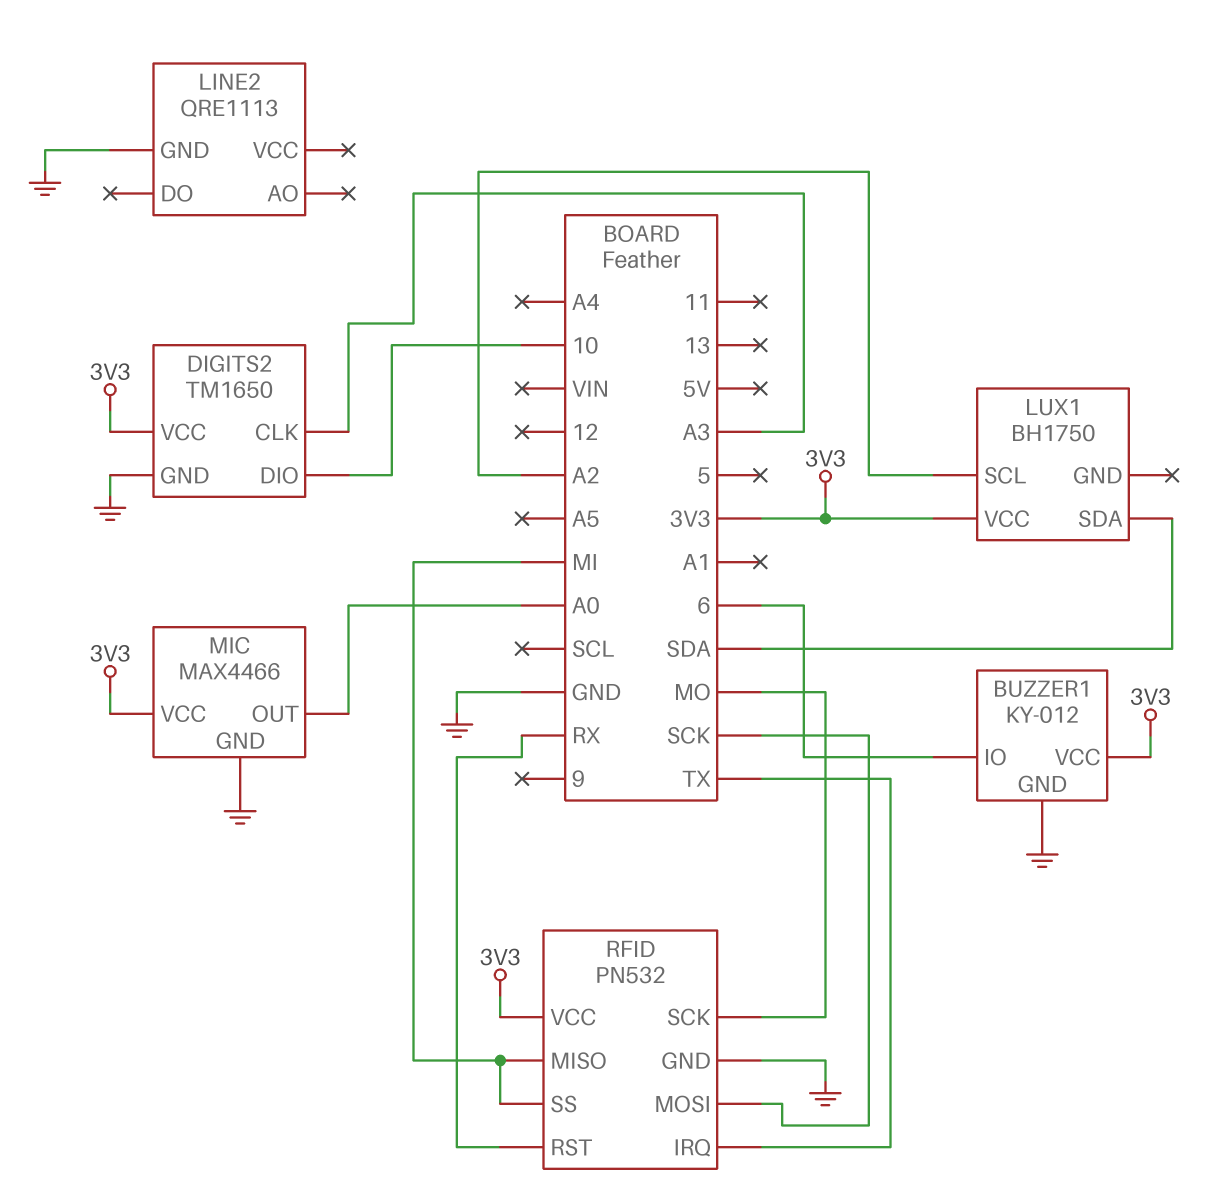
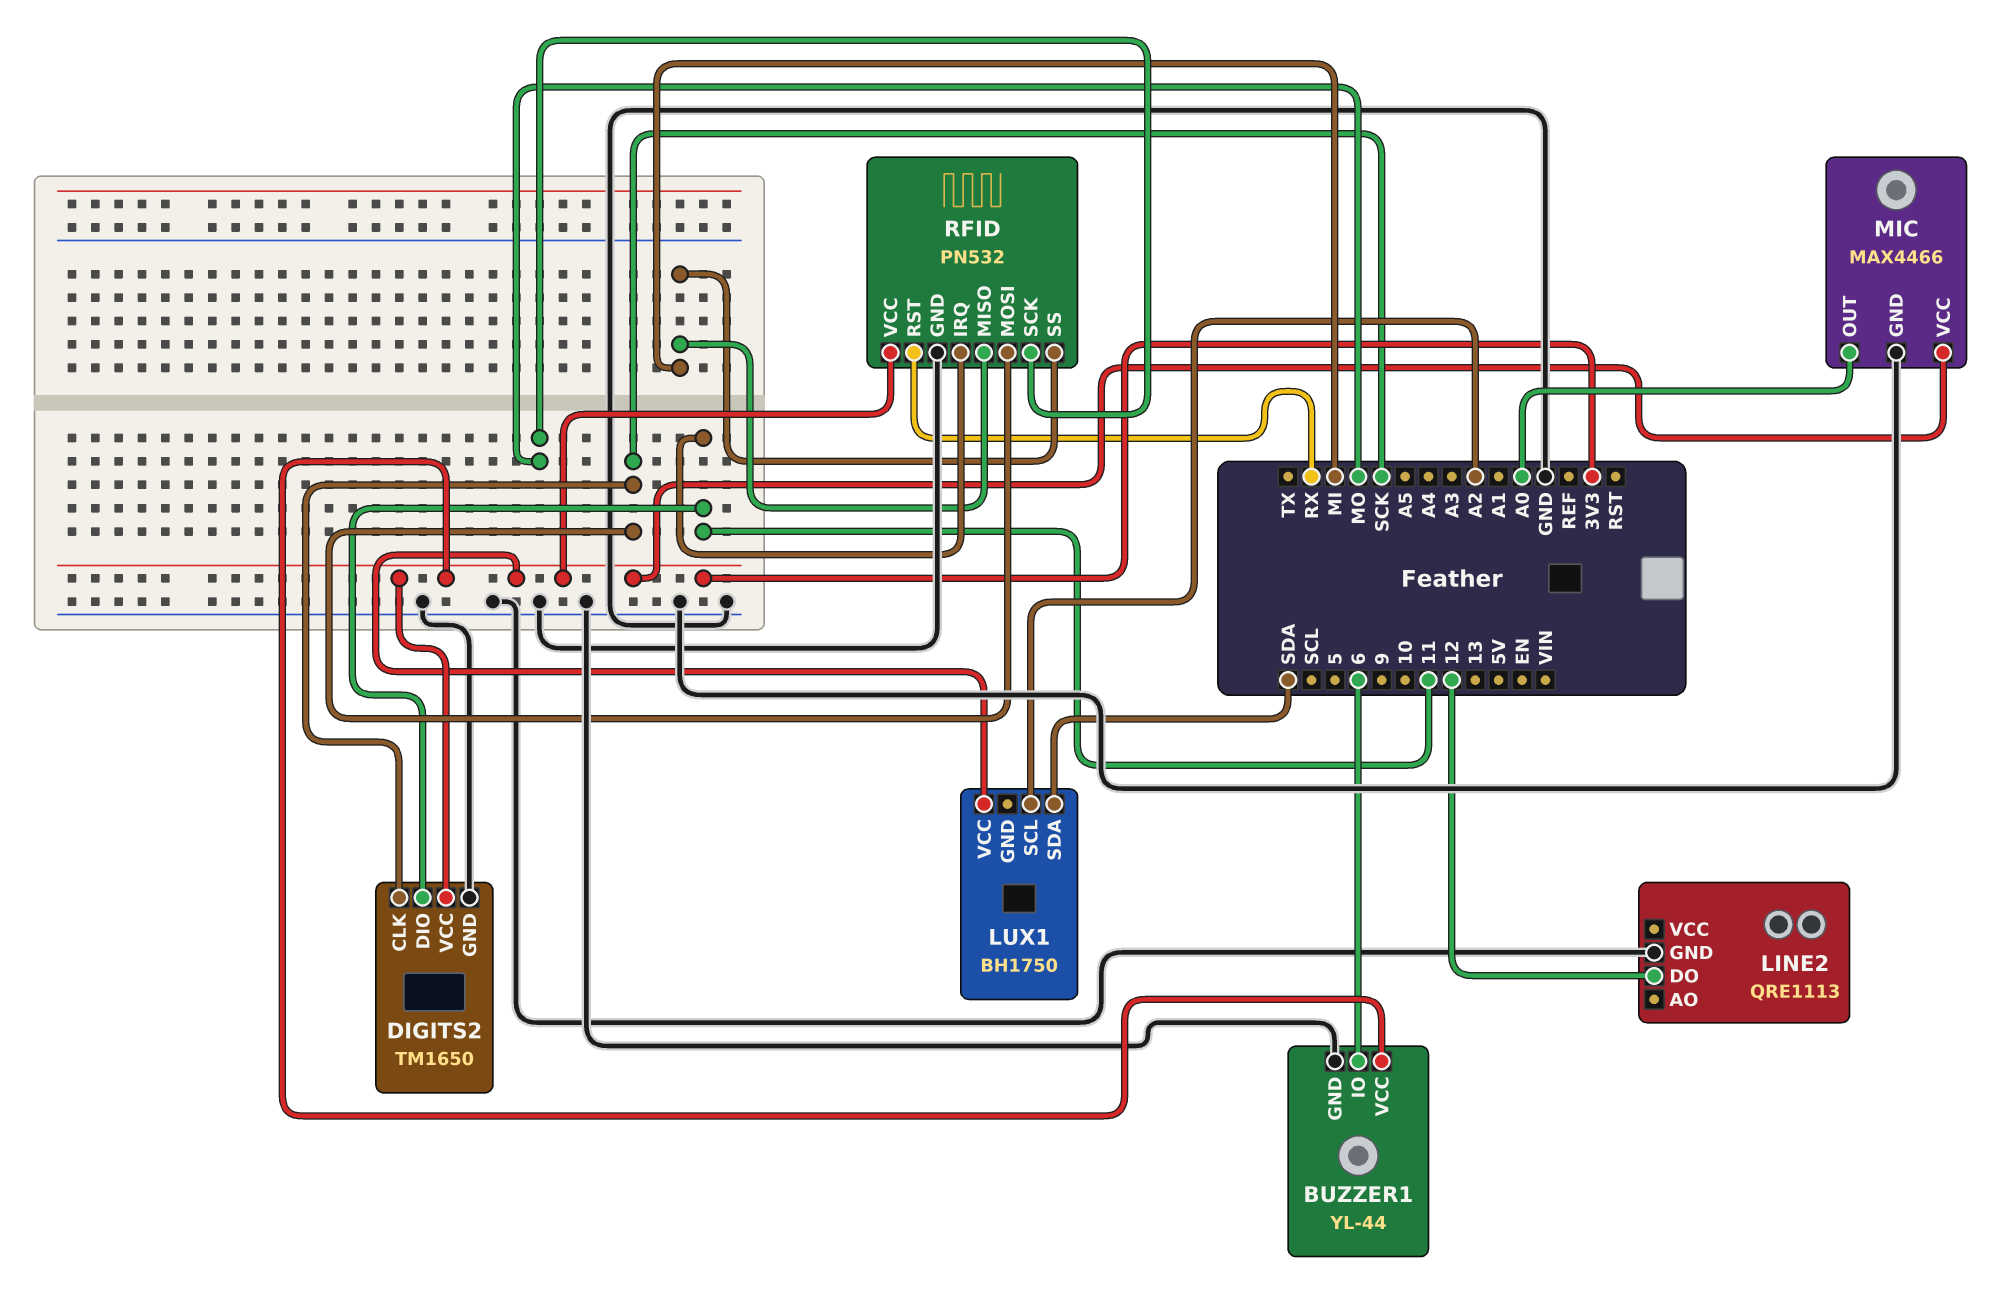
BUZZER1: KY-012 -> YL-44
DIGITS2 pin CLK: A3 -> SCK
DIGITS2 pin DIO: 10 -> 11
LINE2 pin DO: none -> 12
RFID pin IRQ: TX -> 11

